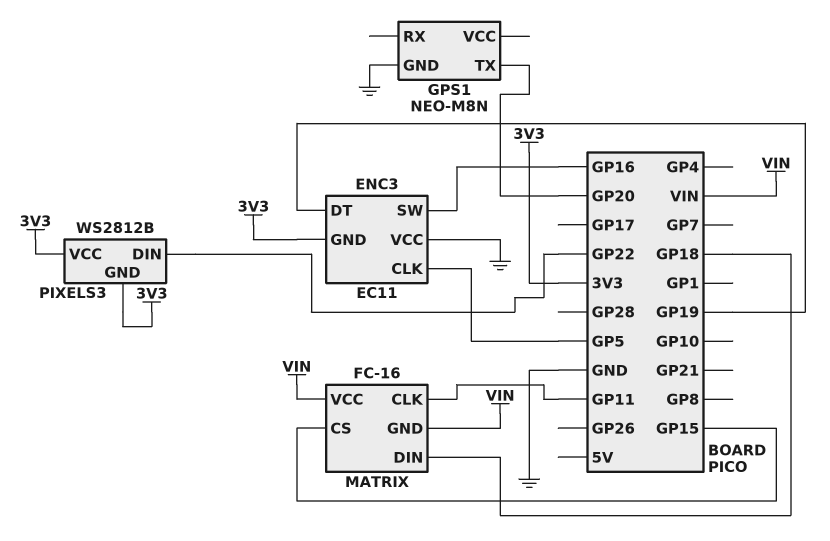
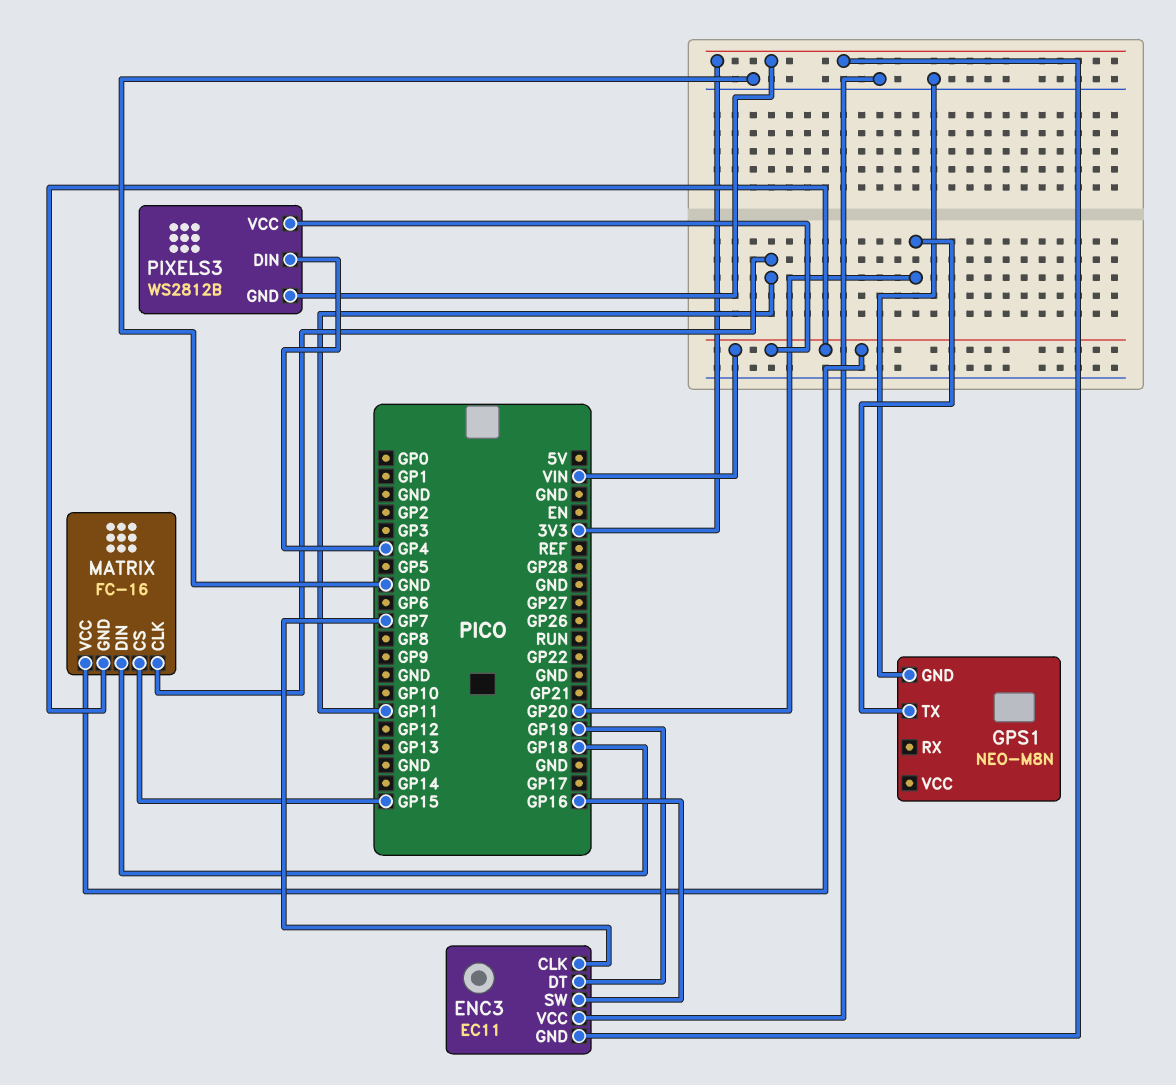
ENC3 pin CLK: GP5 -> GP7
PIXELS3 pin DIN: GP22 -> GP4
PIXELS3 pin VCC: 3V3 -> VIN

